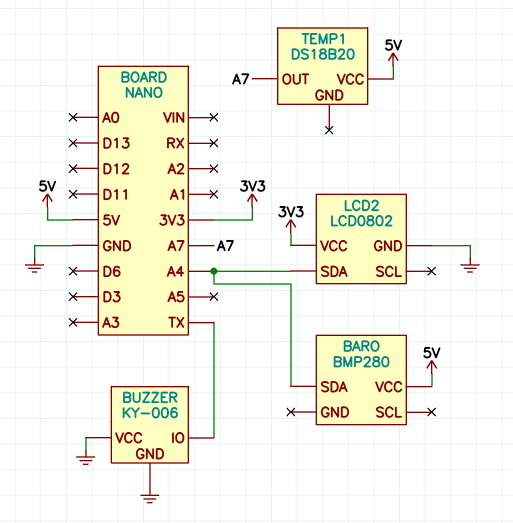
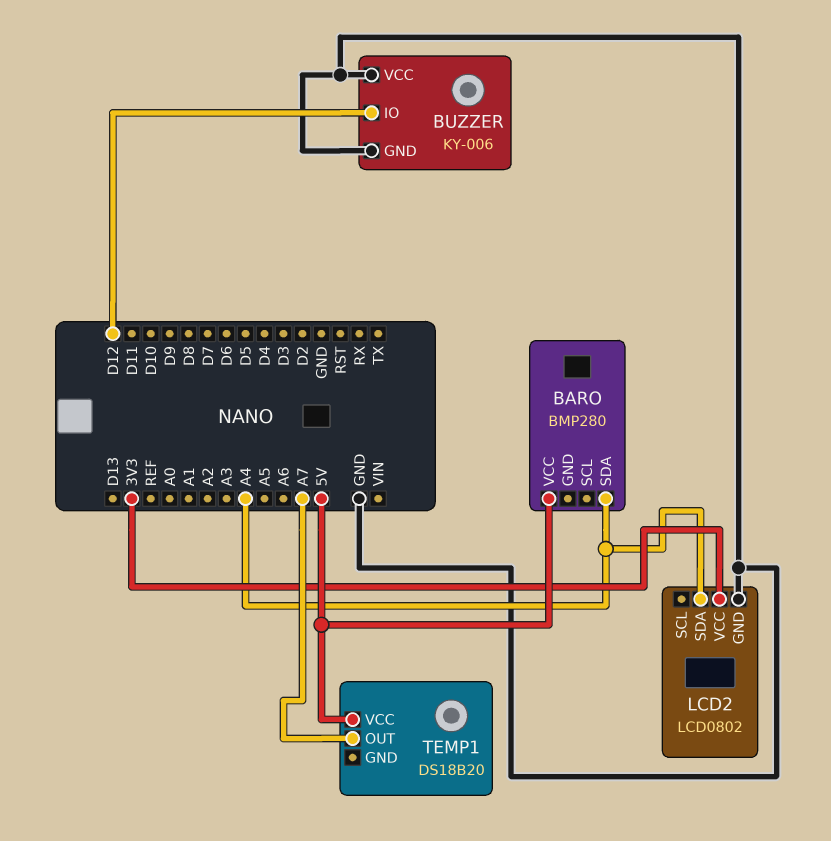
BUZZER pin IO: TX -> D12

